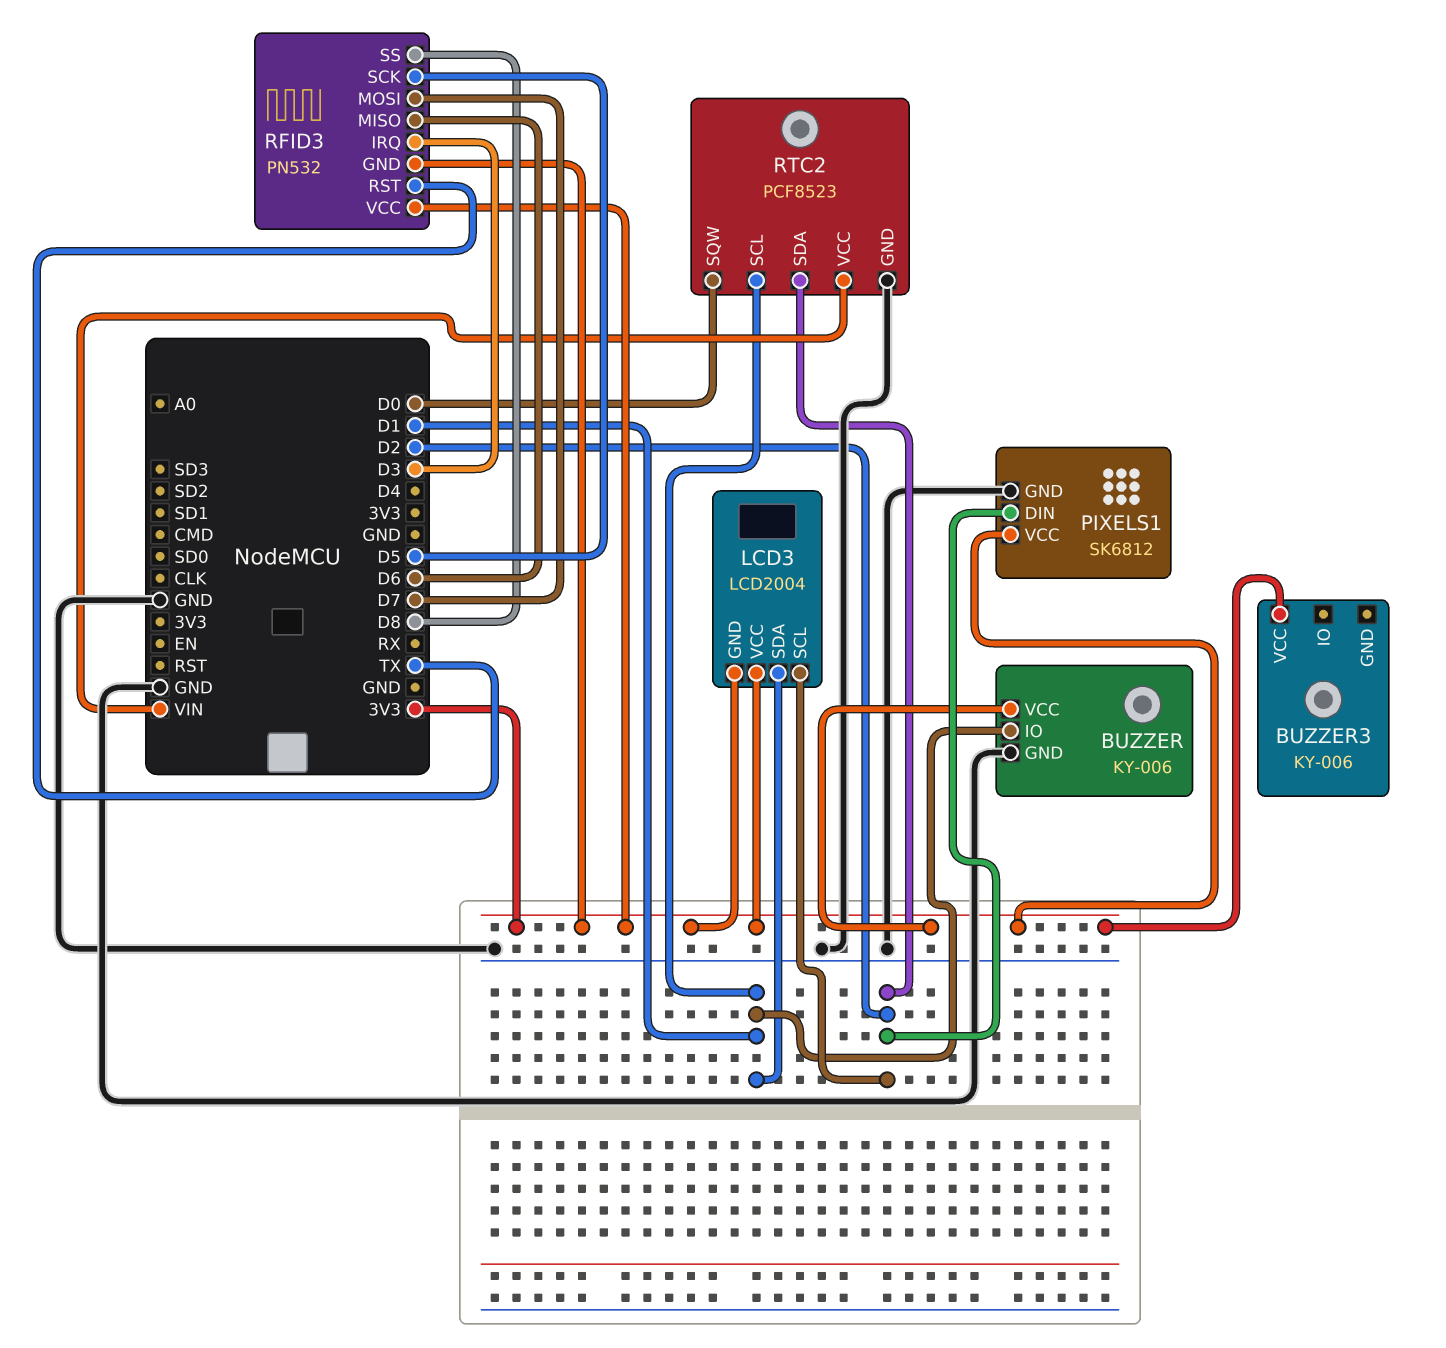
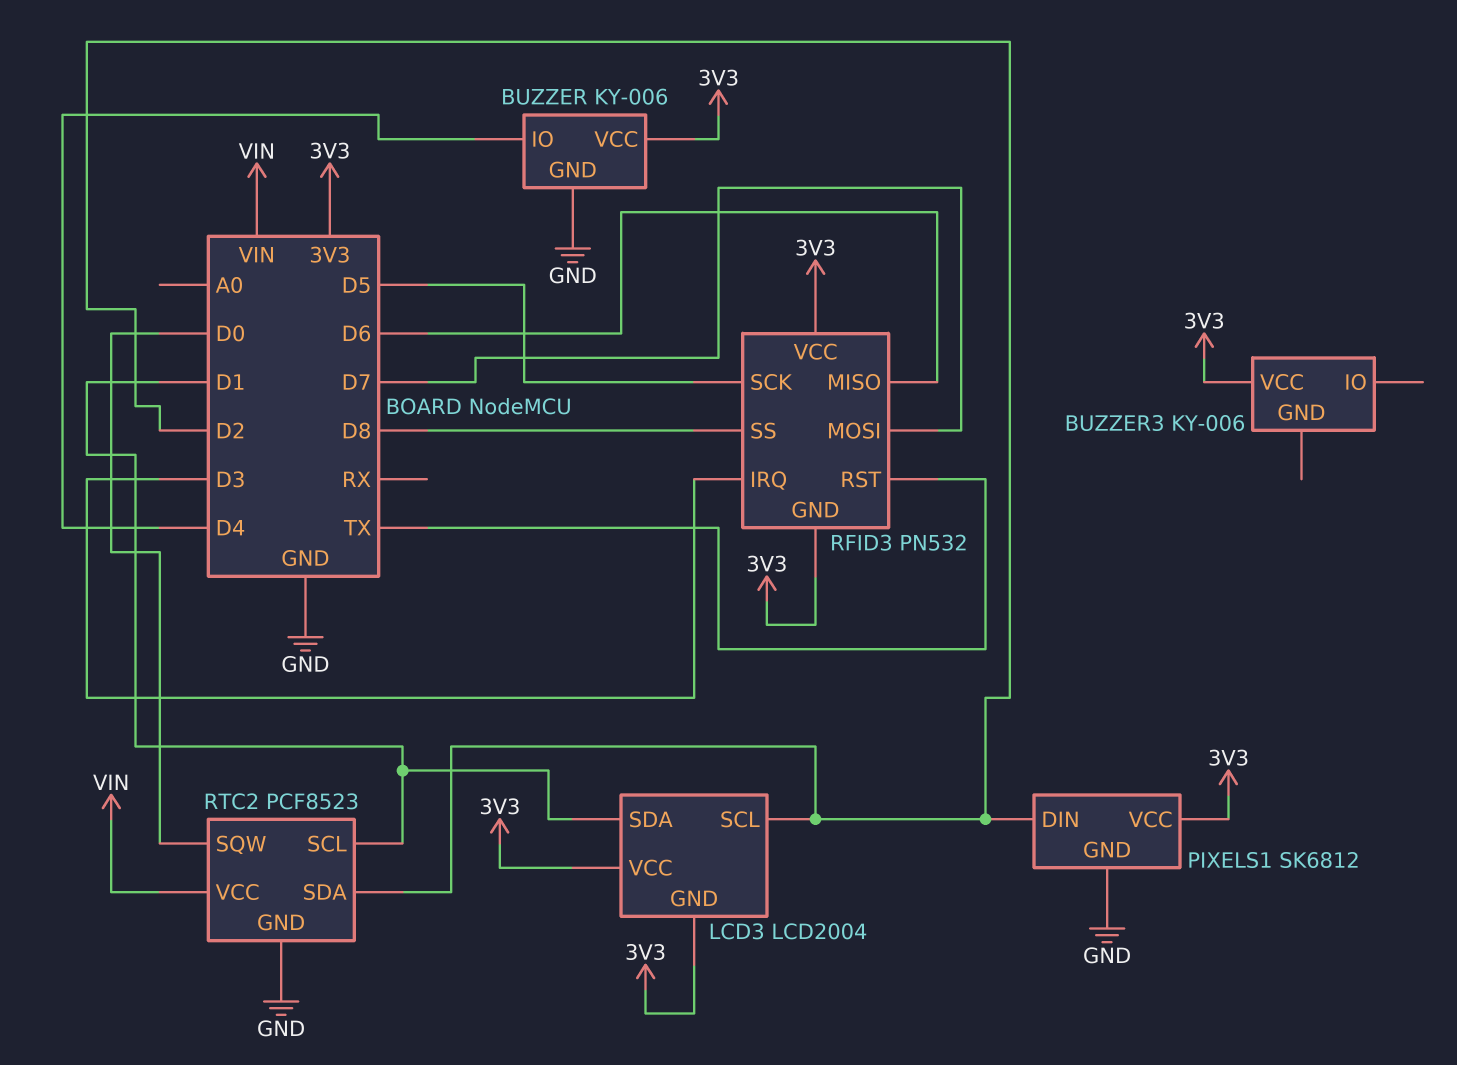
BUZZER pin IO: D1 -> D4

